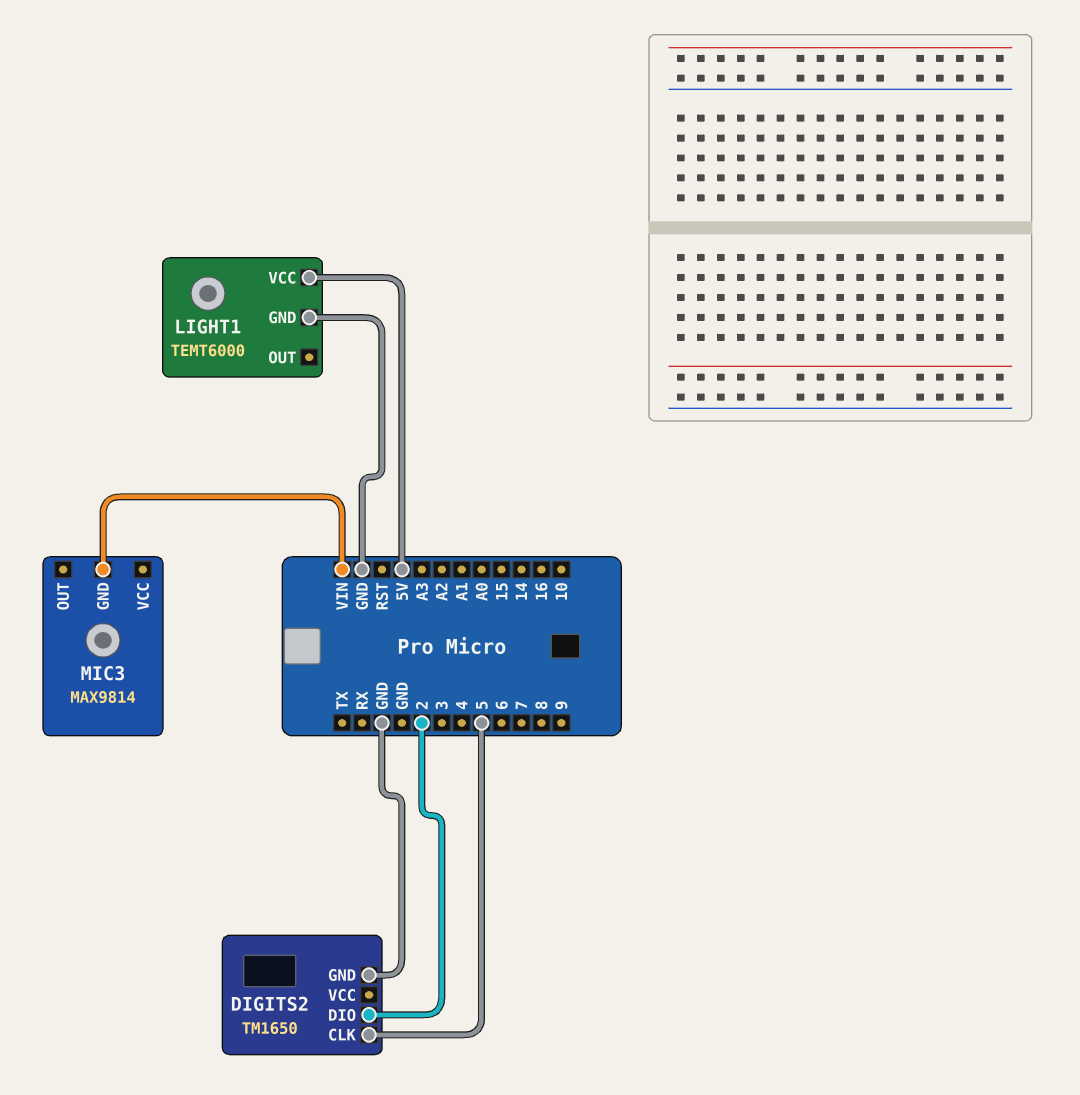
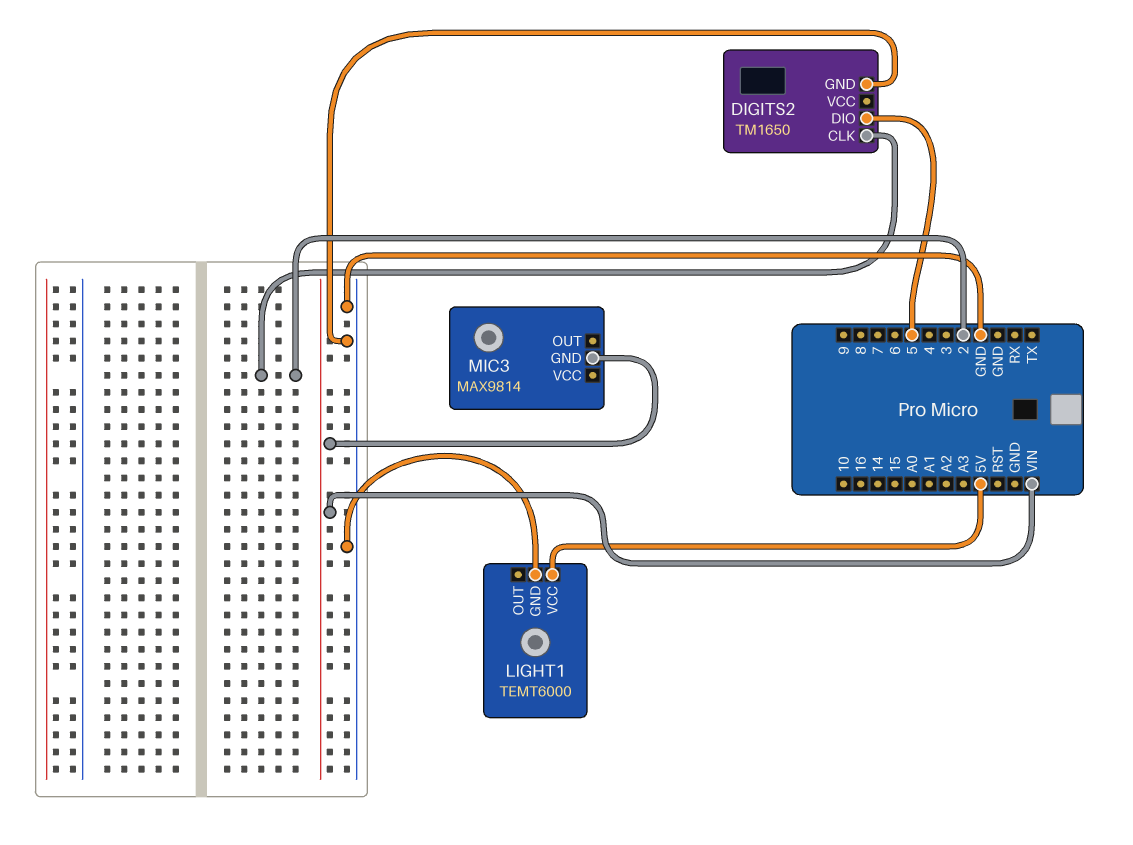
DIGITS2 pin CLK: 5 -> 2
DIGITS2 pin DIO: 2 -> 5

